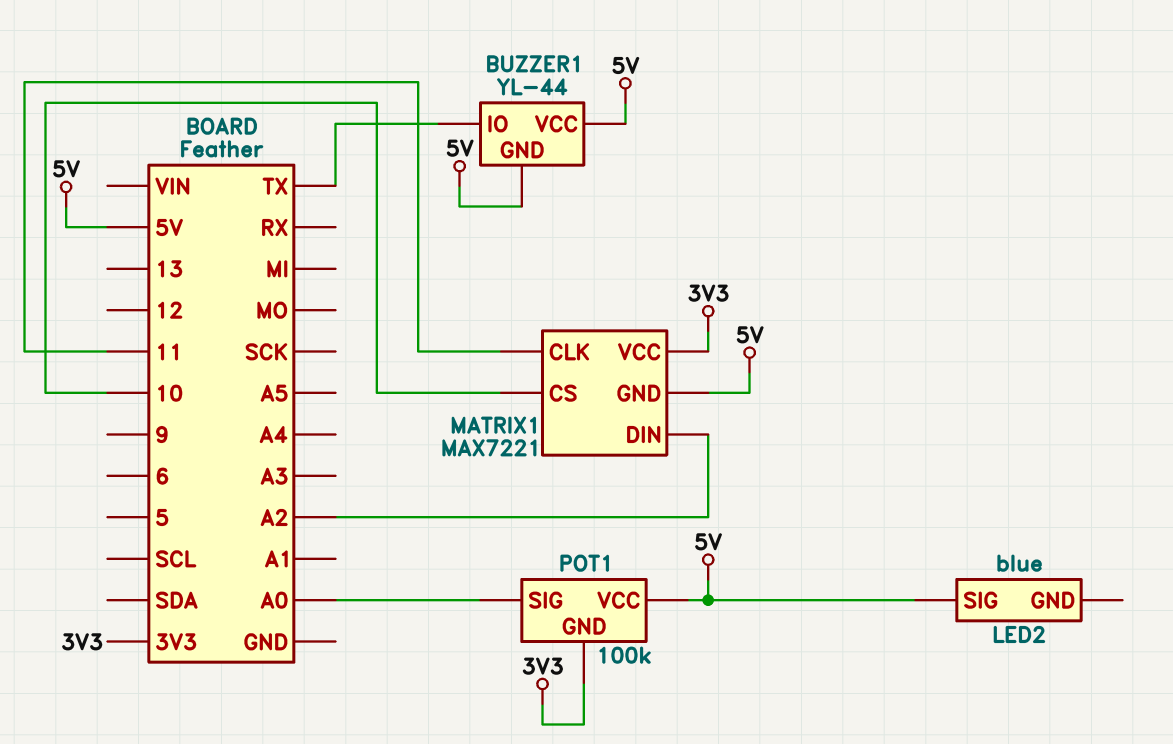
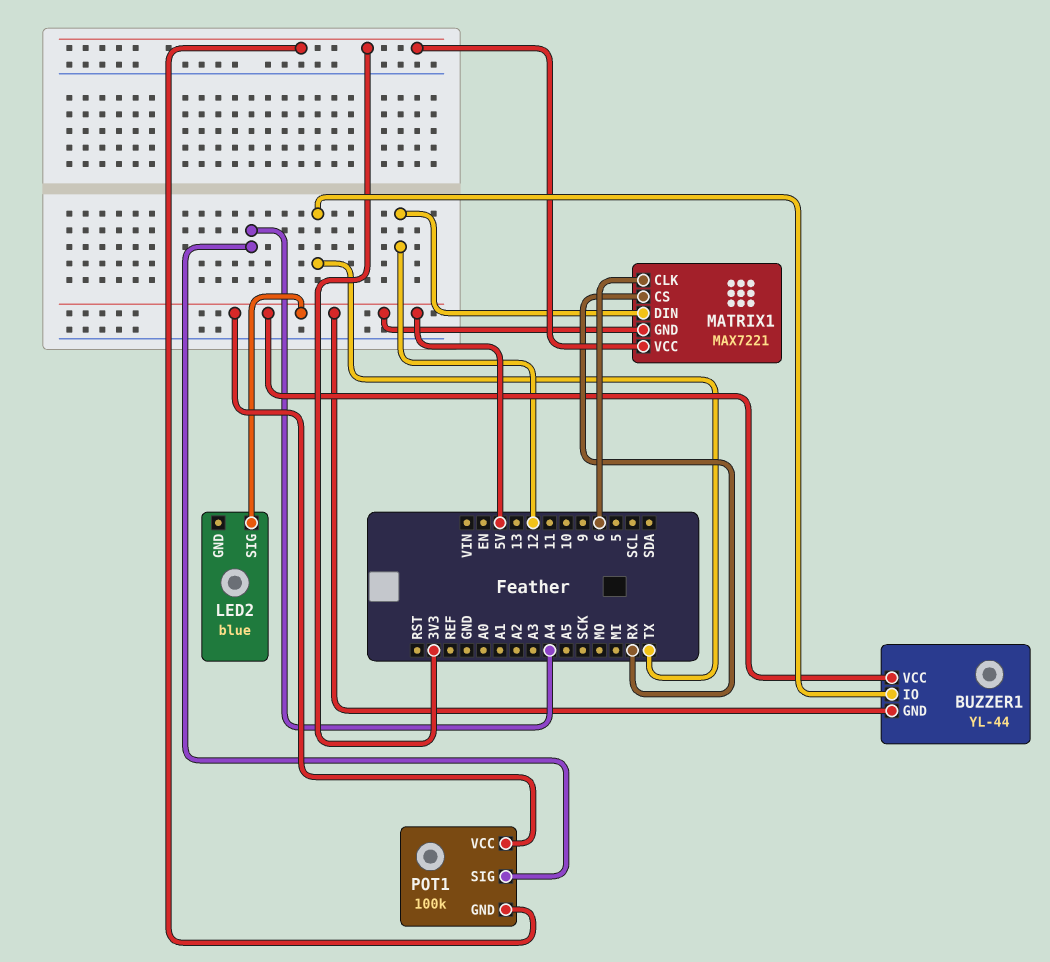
MATRIX1 pin CLK: 11 -> 6
MATRIX1 pin CS: 10 -> RX
MATRIX1 pin DIN: A2 -> 12
POT1 pin SIG: A0 -> A4

